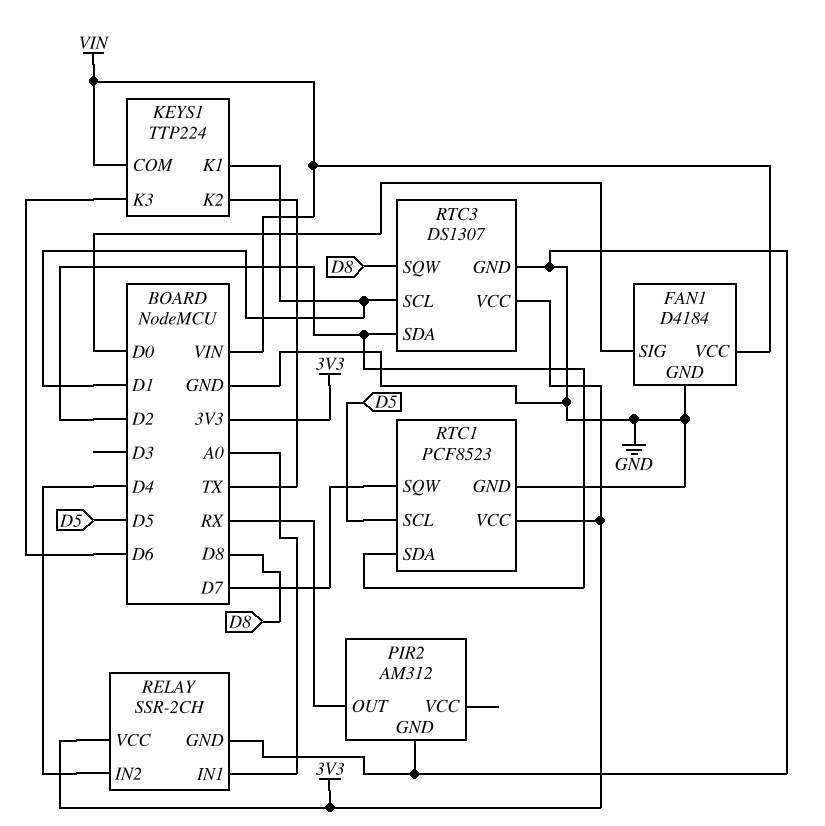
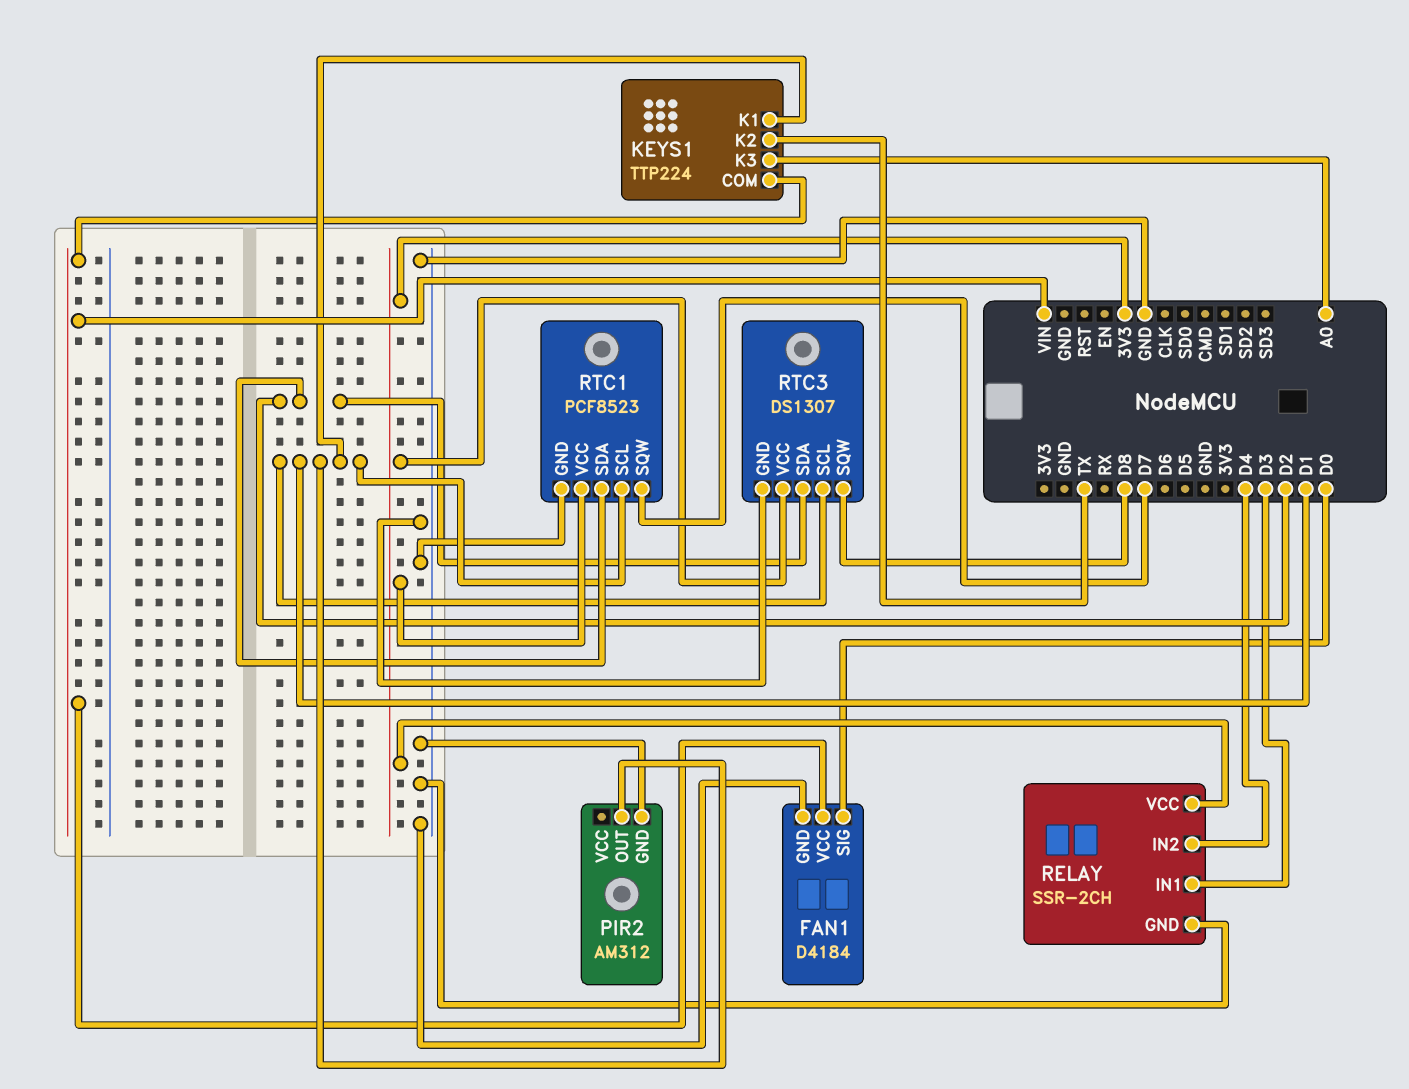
KEYS1 pin K3: D6 -> A0
PIR2 pin OUT: RX -> D1
RELAY pin IN1: A0 -> D3
RTC1 pin SCL: D5 -> D1

